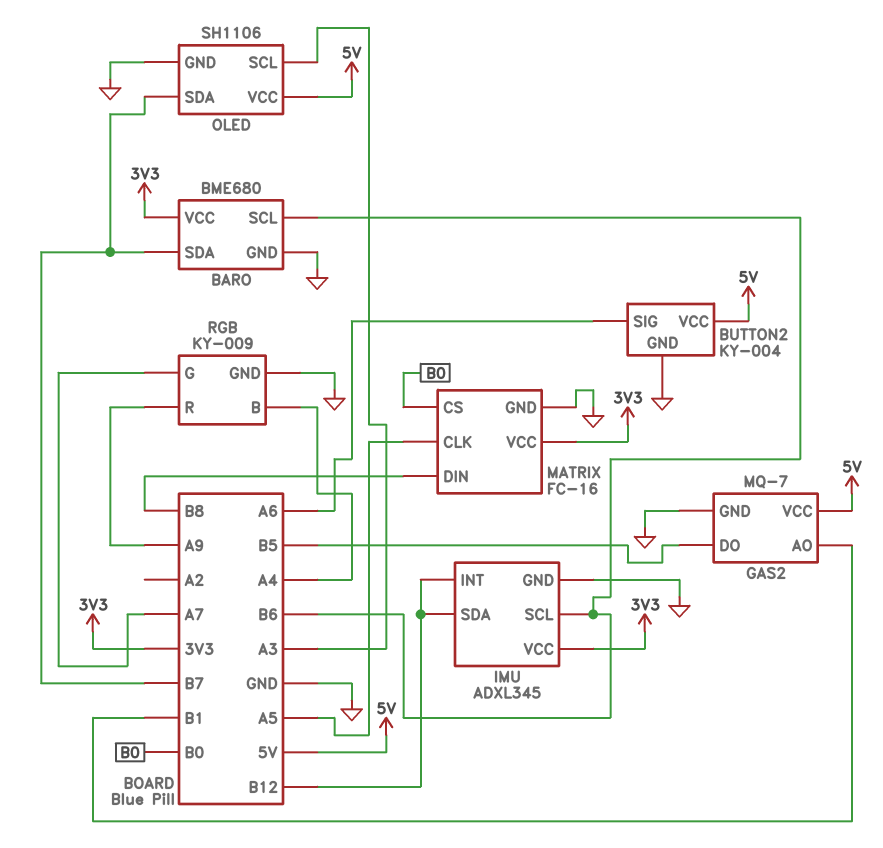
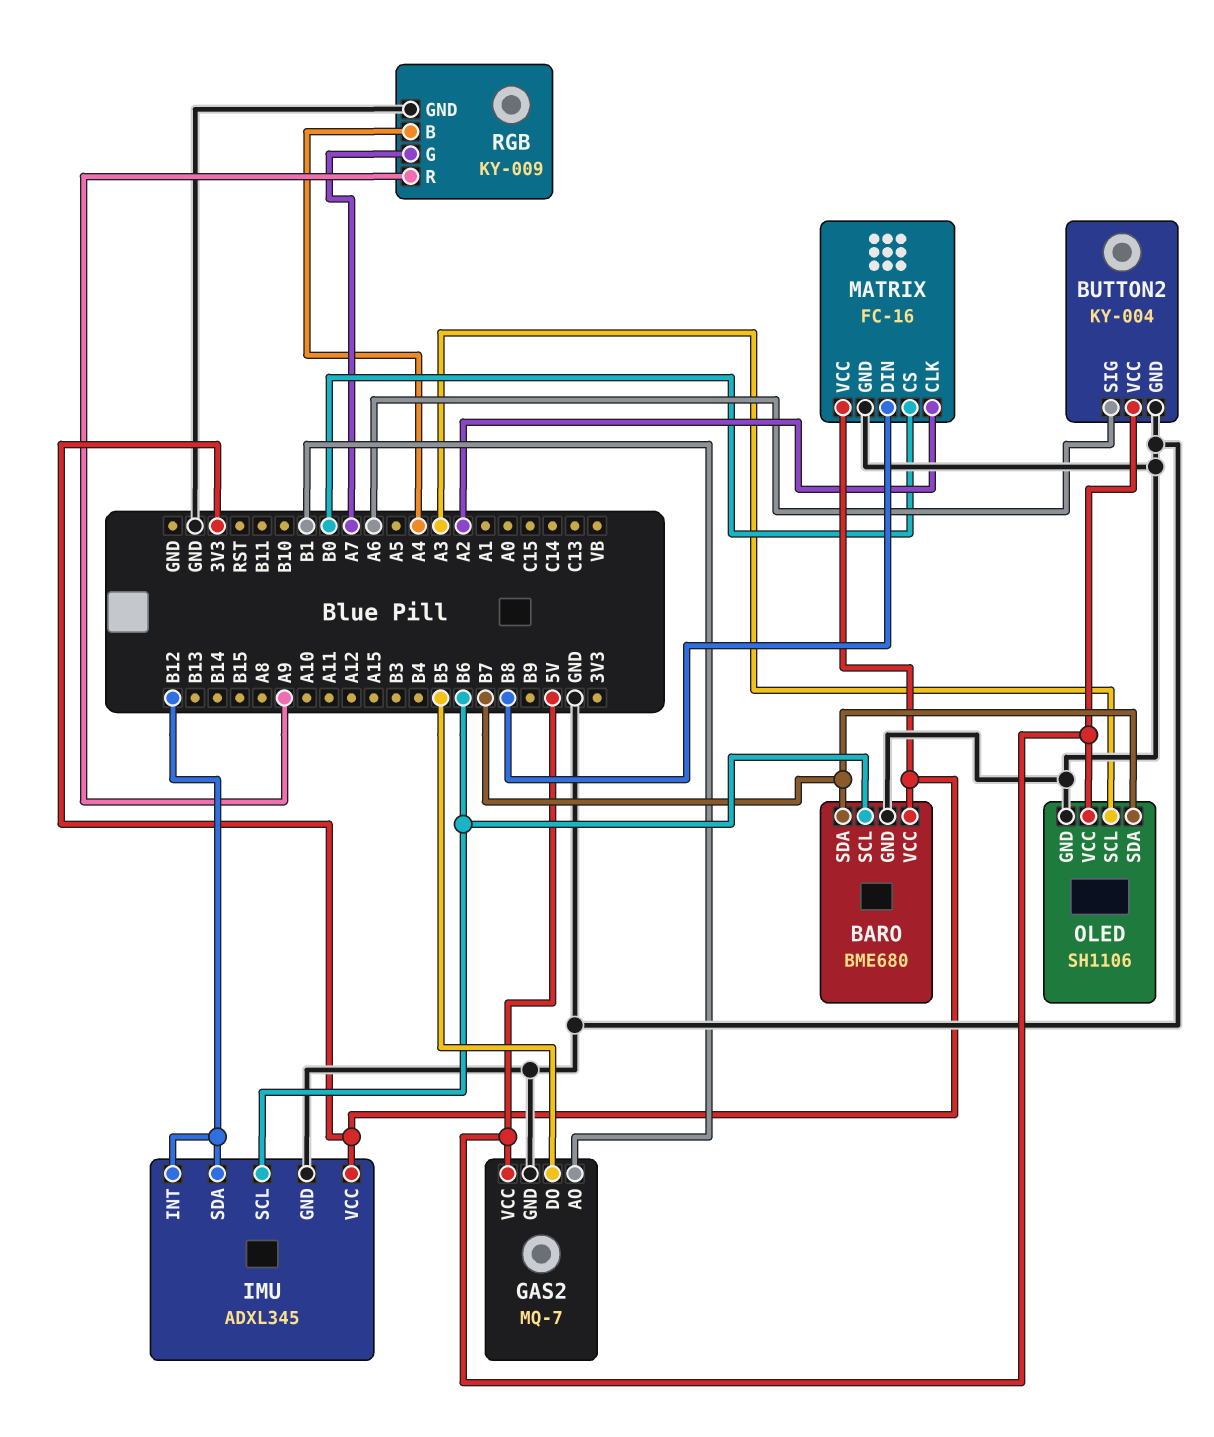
MATRIX pin CLK: A5 -> A2

